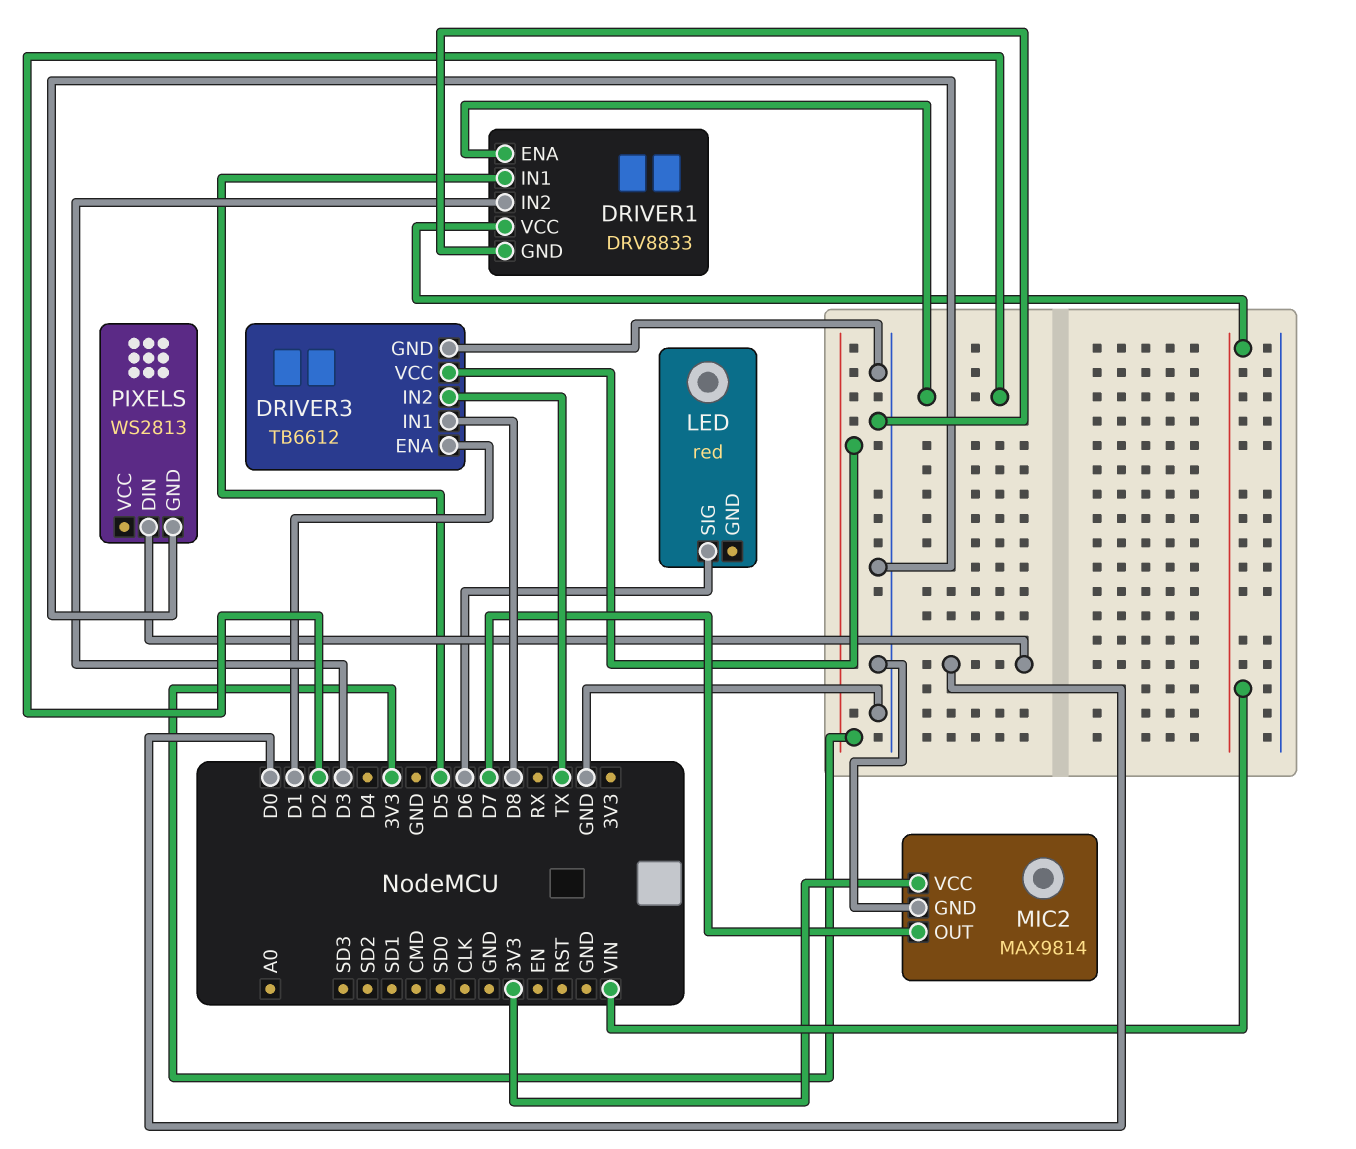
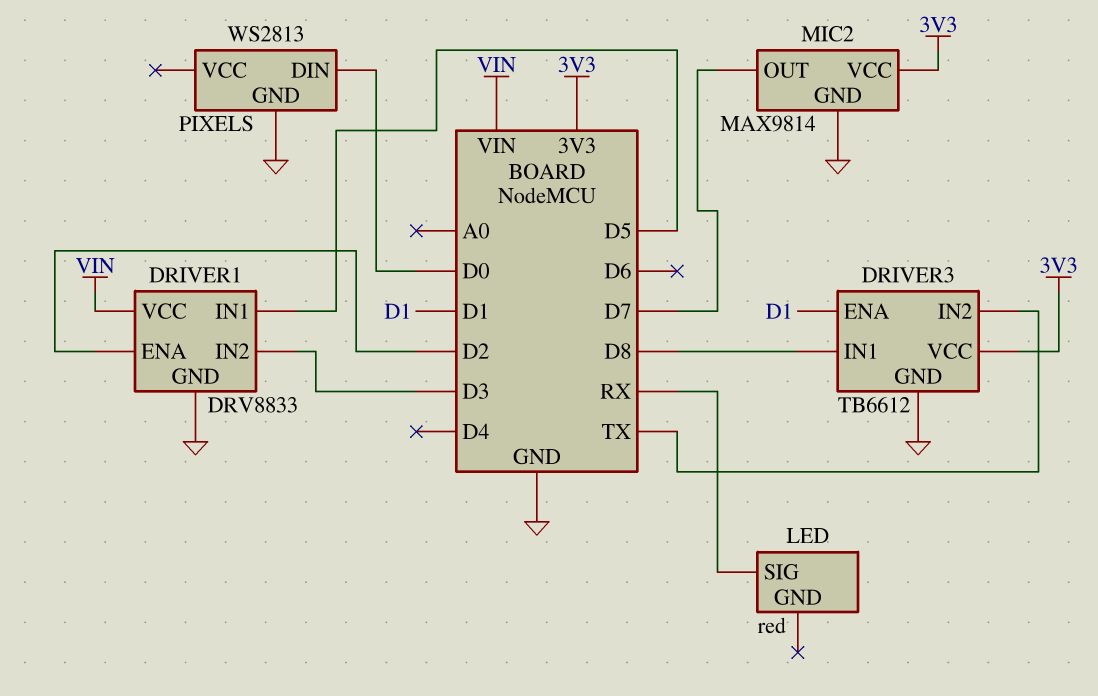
LED pin SIG: D6 -> RX

